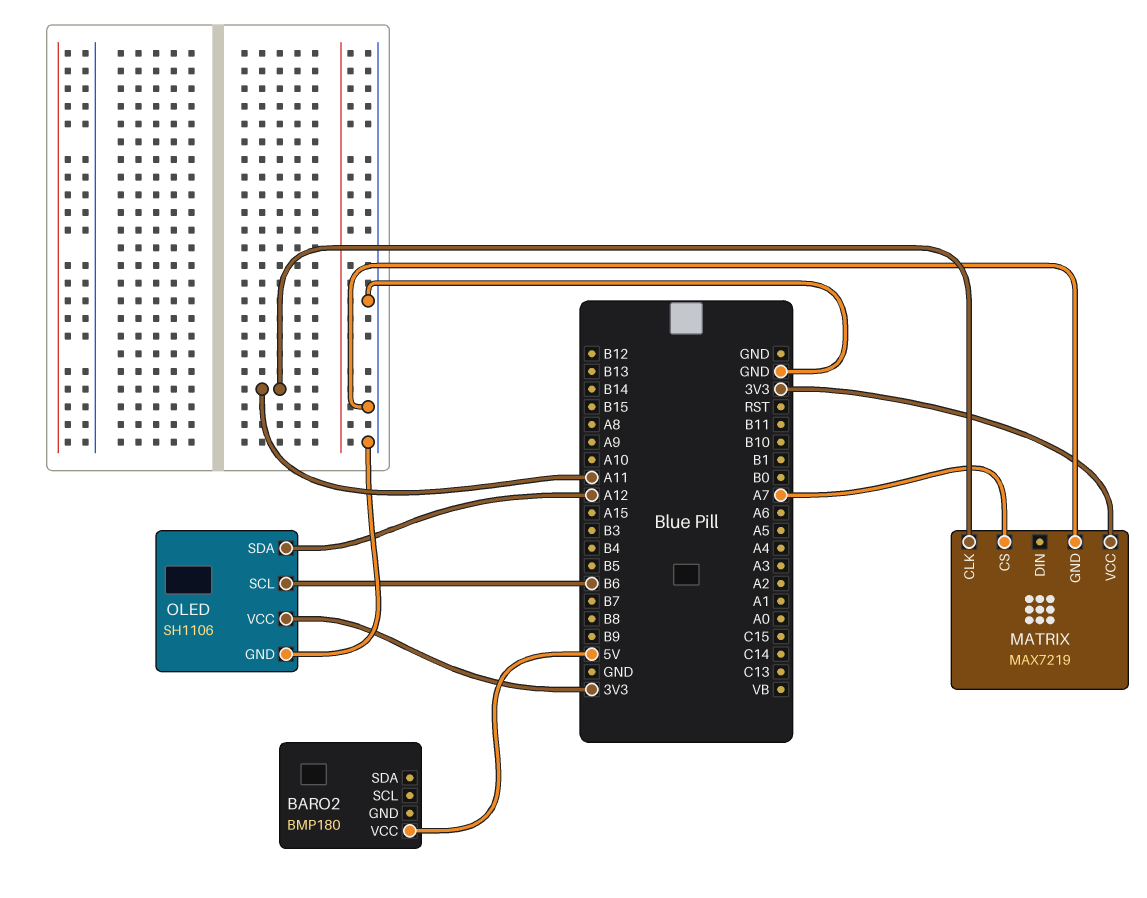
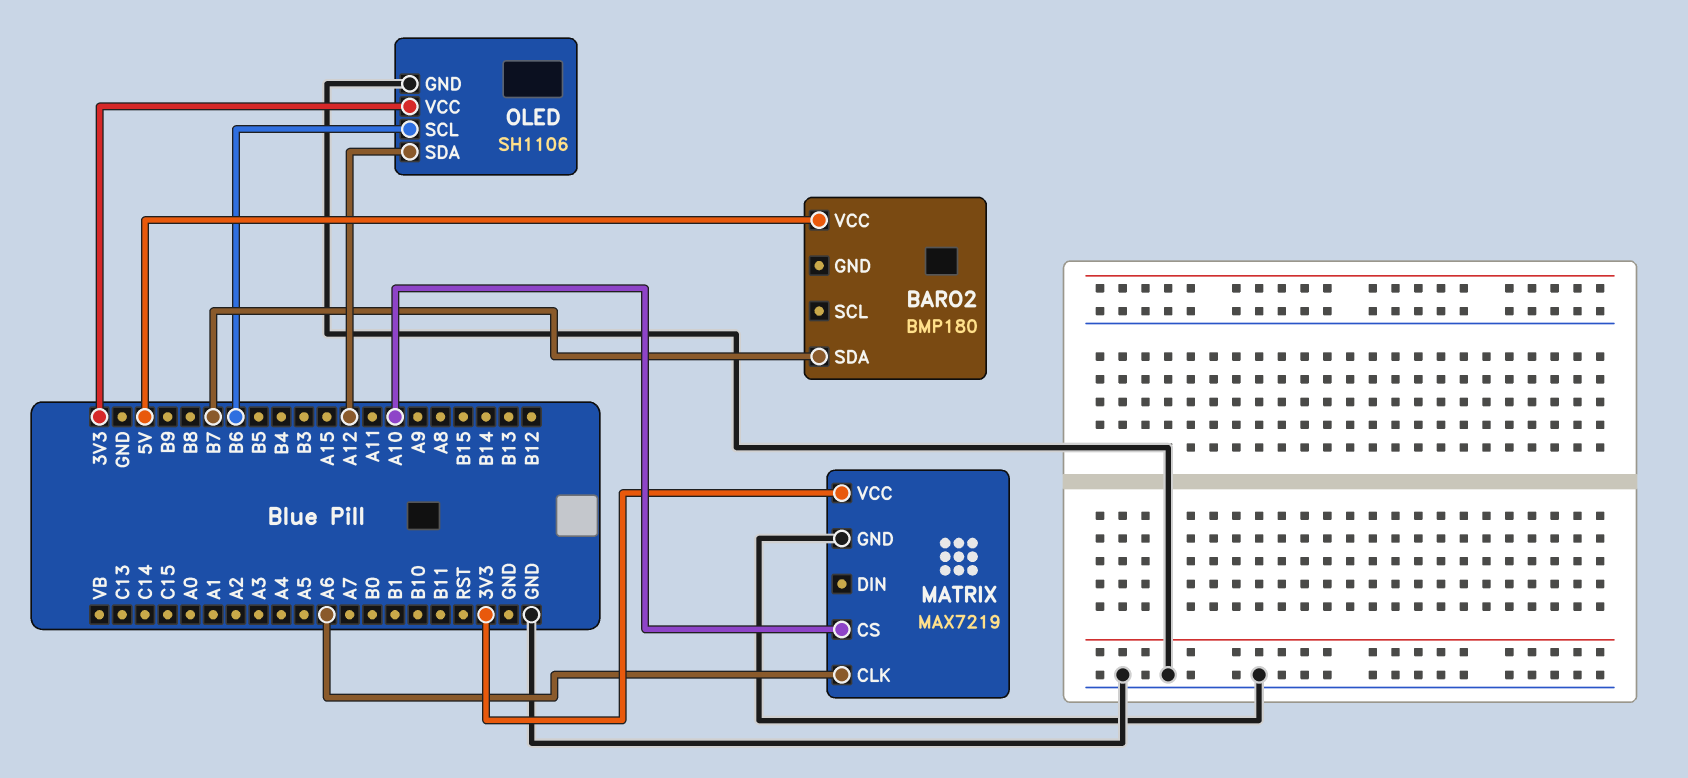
BARO2 pin SDA: none -> B7
MATRIX pin CLK: A11 -> A6
MATRIX pin CS: A7 -> A10

